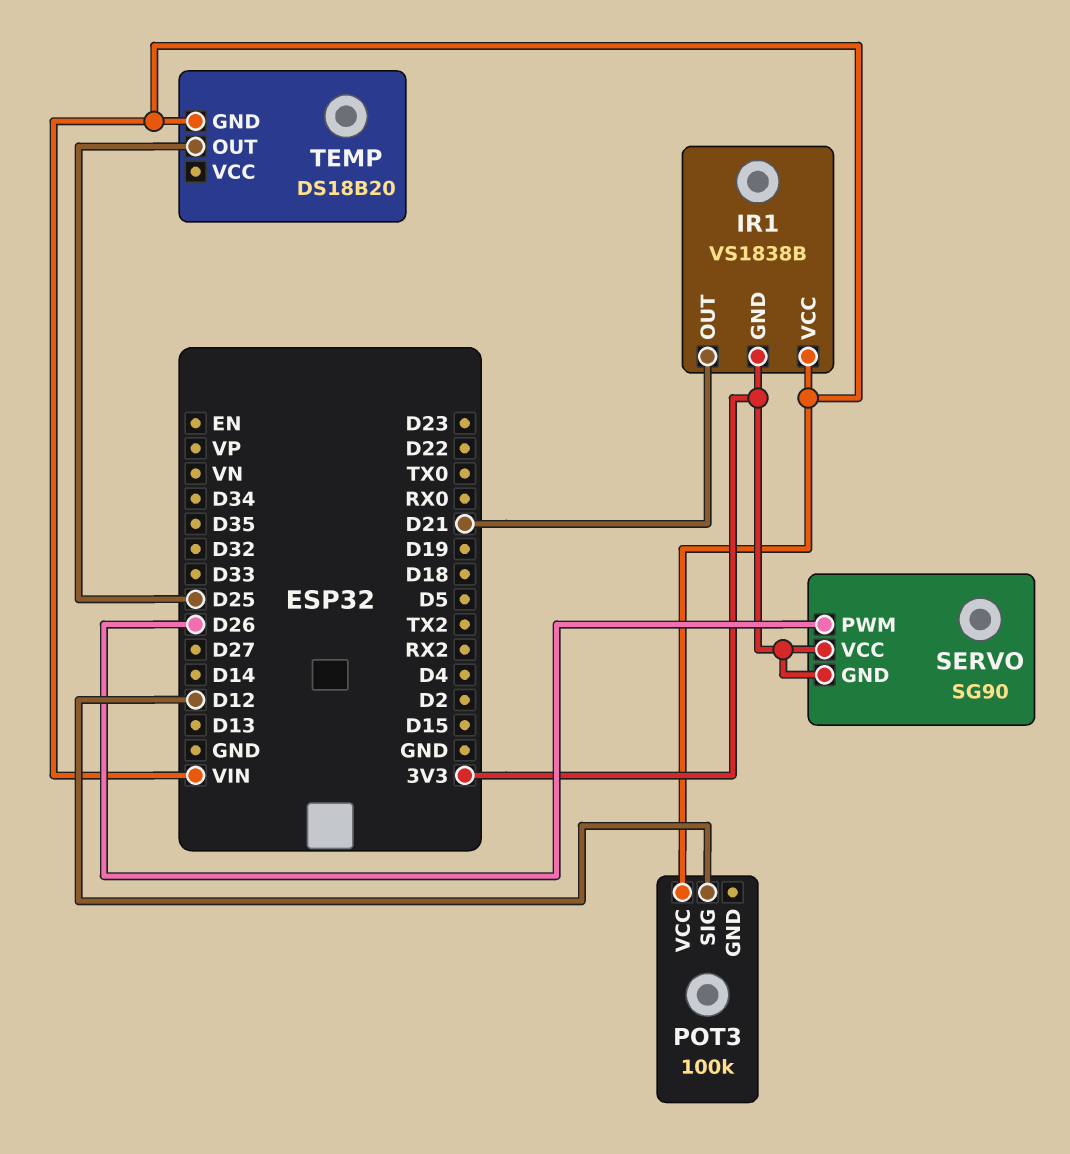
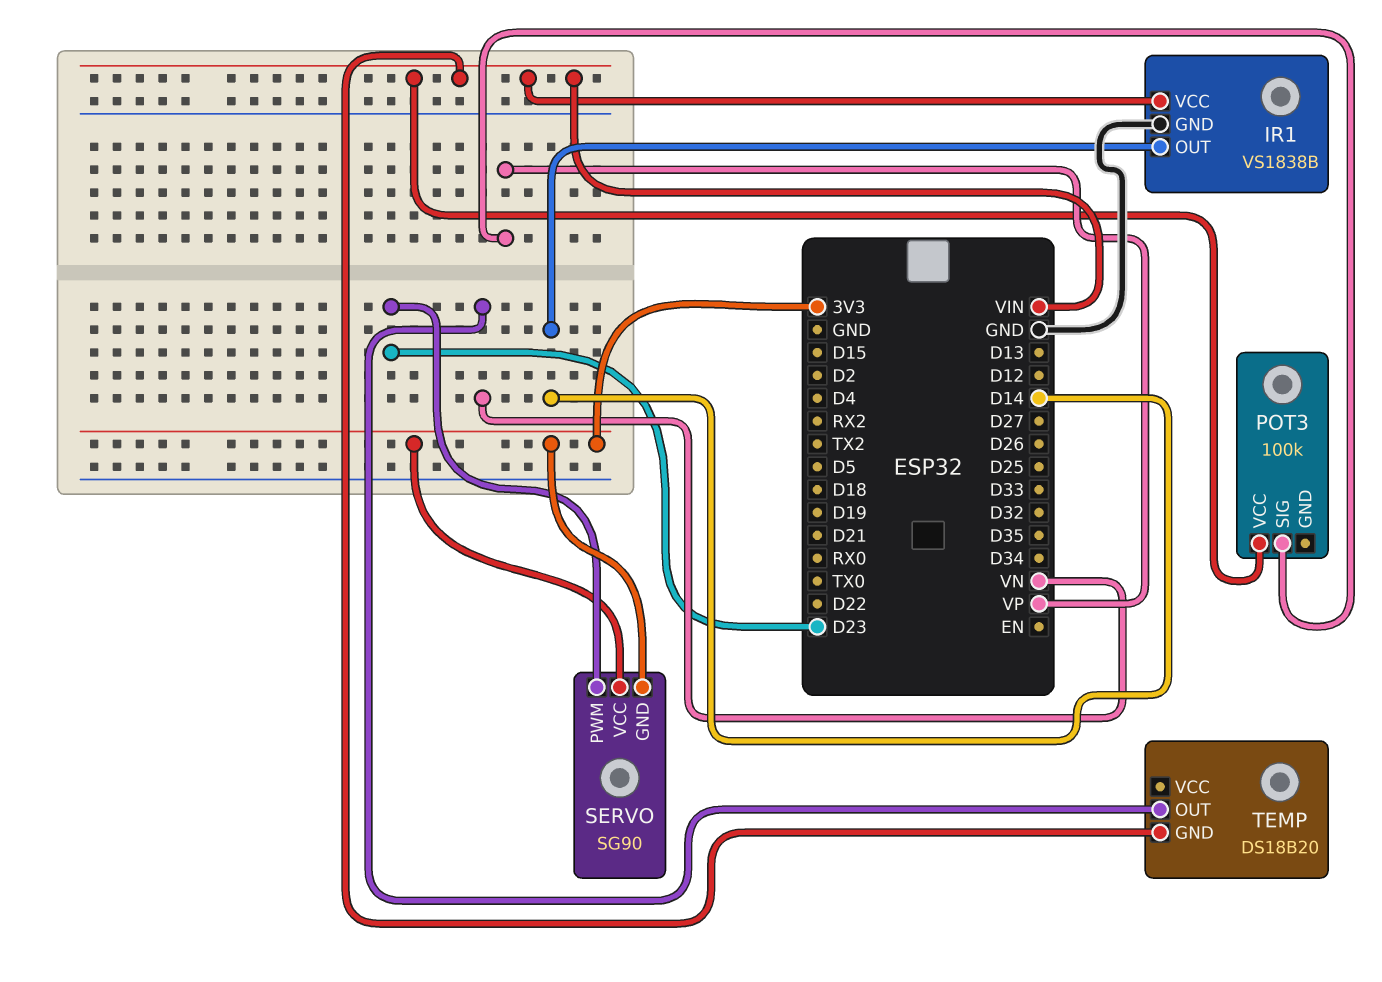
IR1 pin GND: 3V3 -> GND
IR1 pin OUT: D21 -> D14
POT3 pin SIG: D12 -> VP
SERVO pin PWM: D26 -> D23
TEMP pin OUT: D25 -> VN

